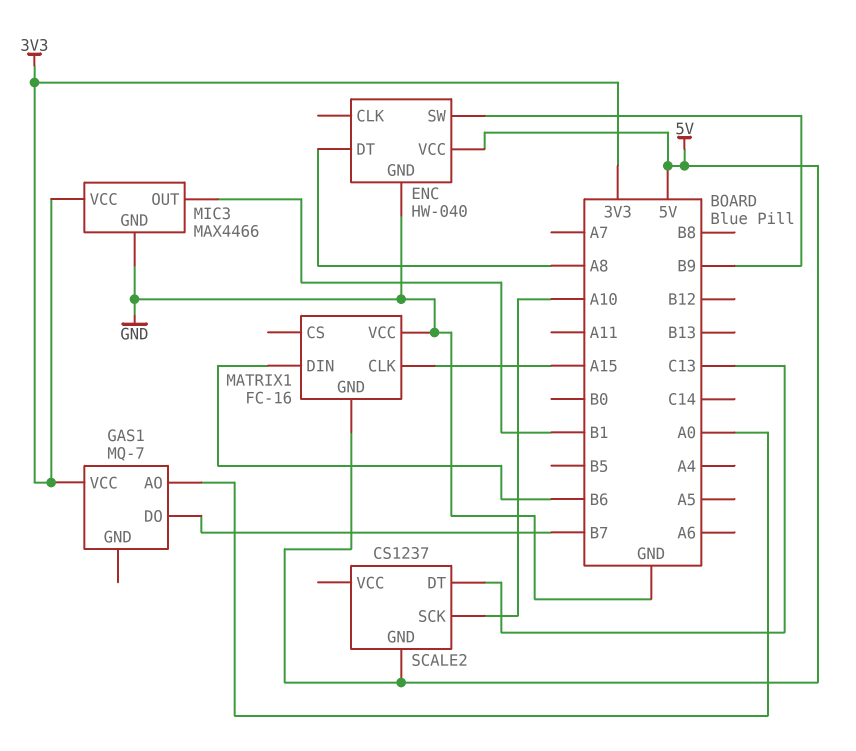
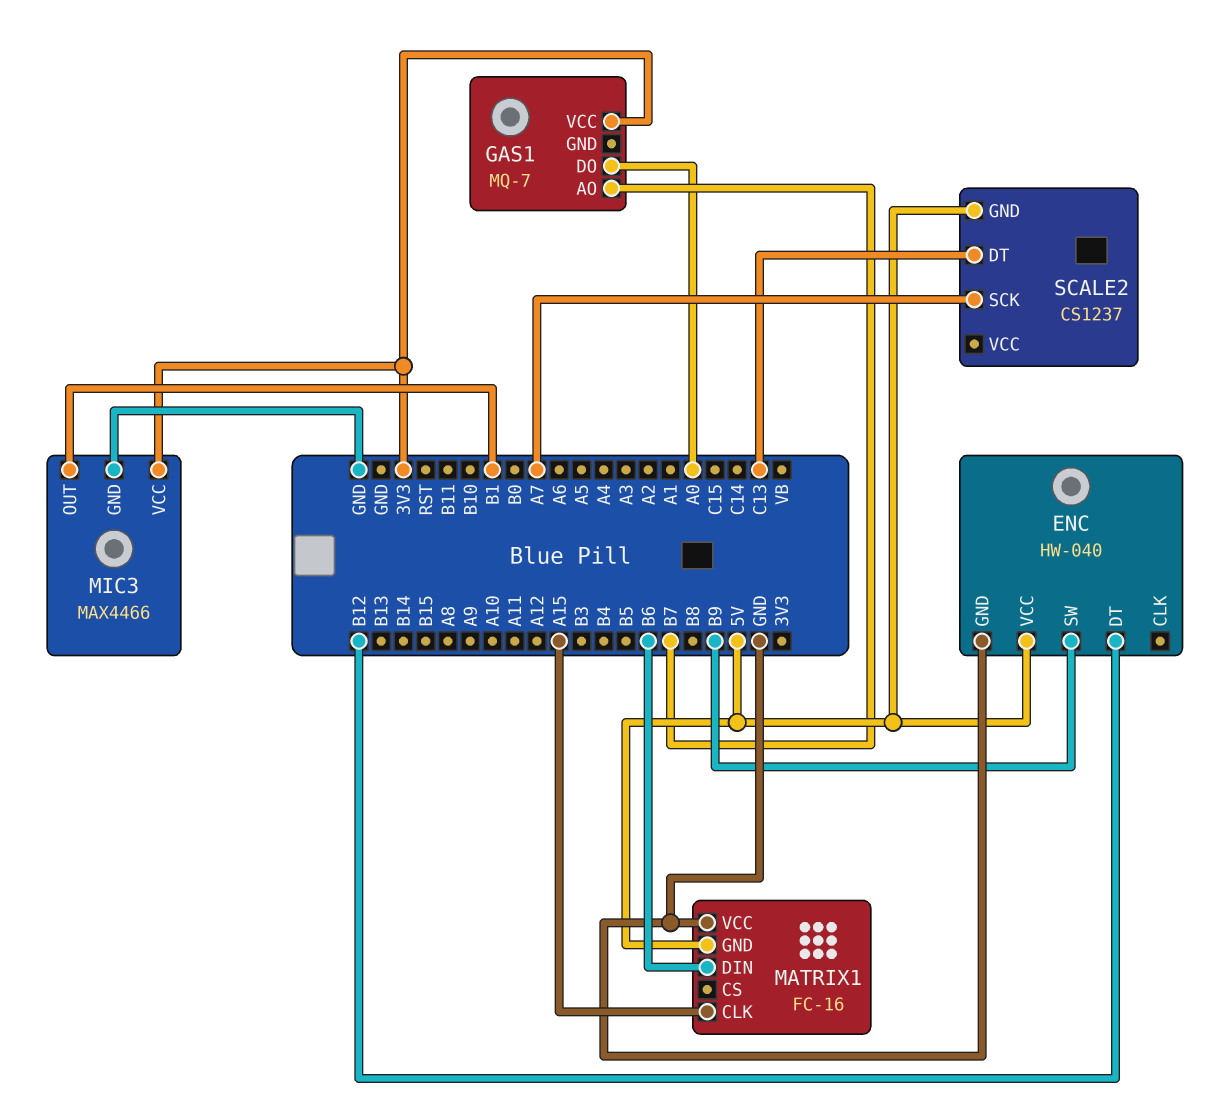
ENC pin DT: A8 -> B12
GAS1 pin AO: A0 -> B7
GAS1 pin DO: B7 -> A0
SCALE2 pin SCK: A10 -> A7

